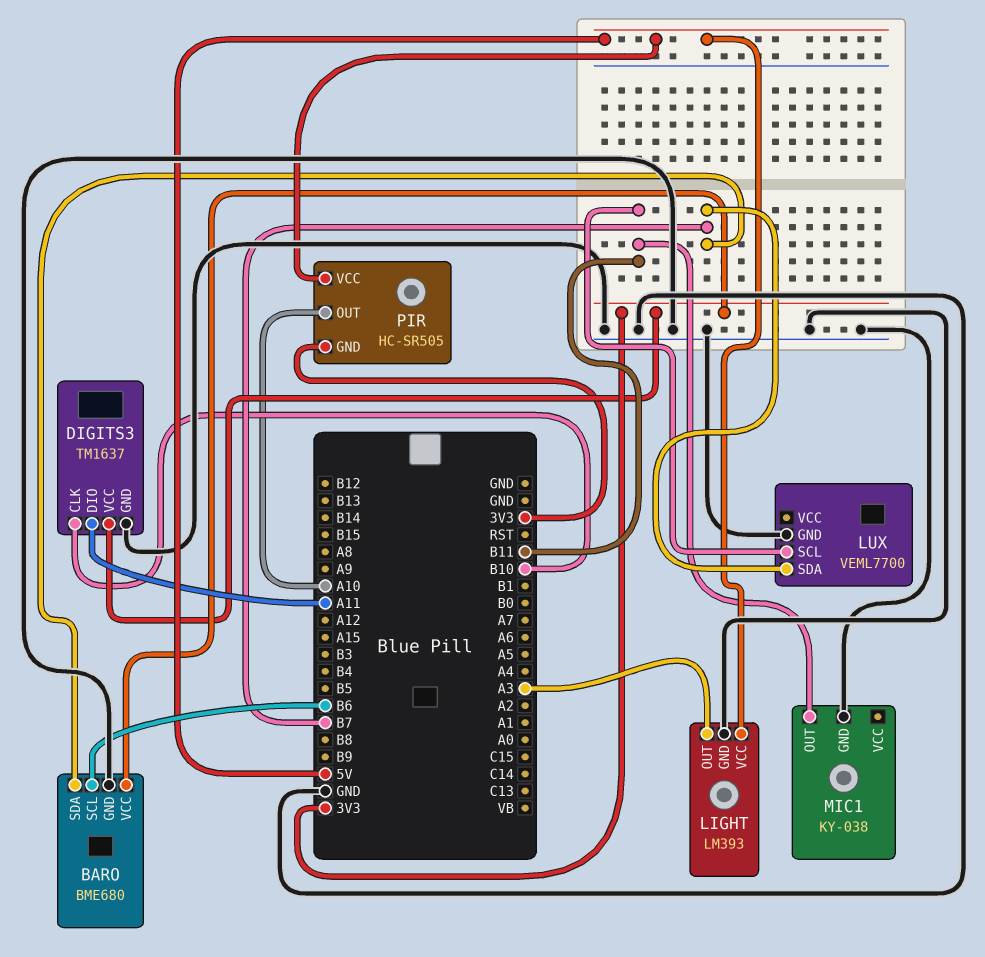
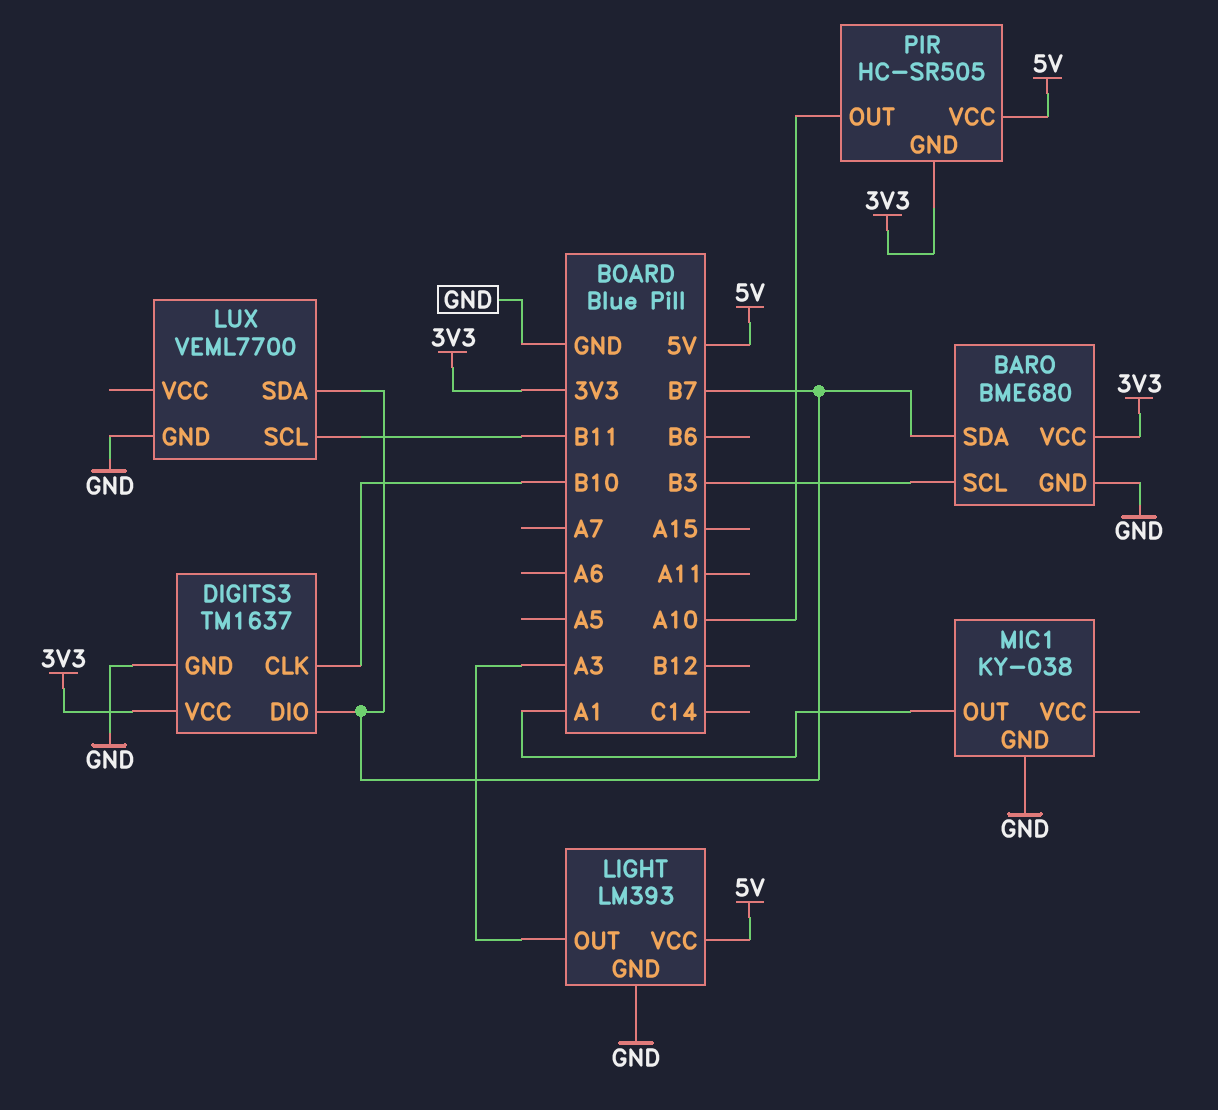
BARO pin SCL: B6 -> B3
DIGITS3 pin DIO: A11 -> B7
MIC1 pin OUT: B11 -> A1

